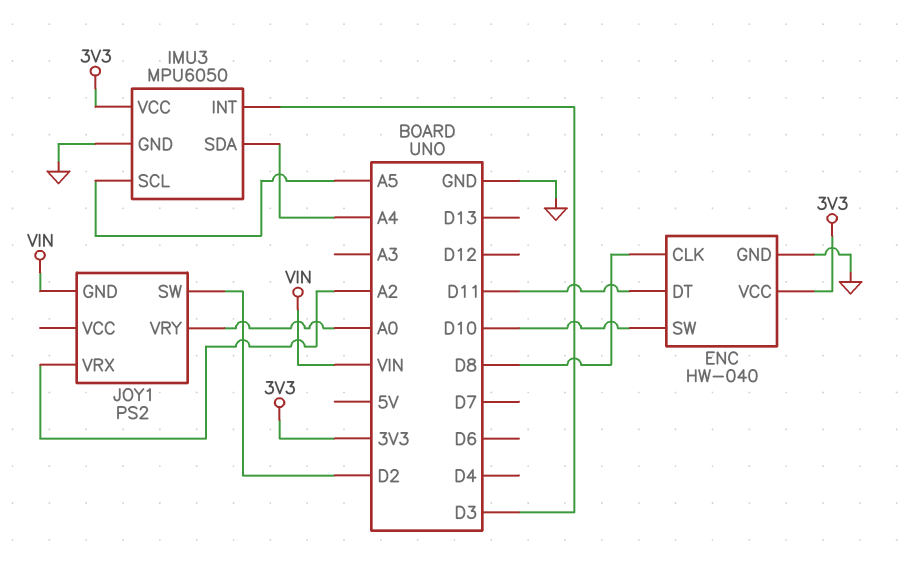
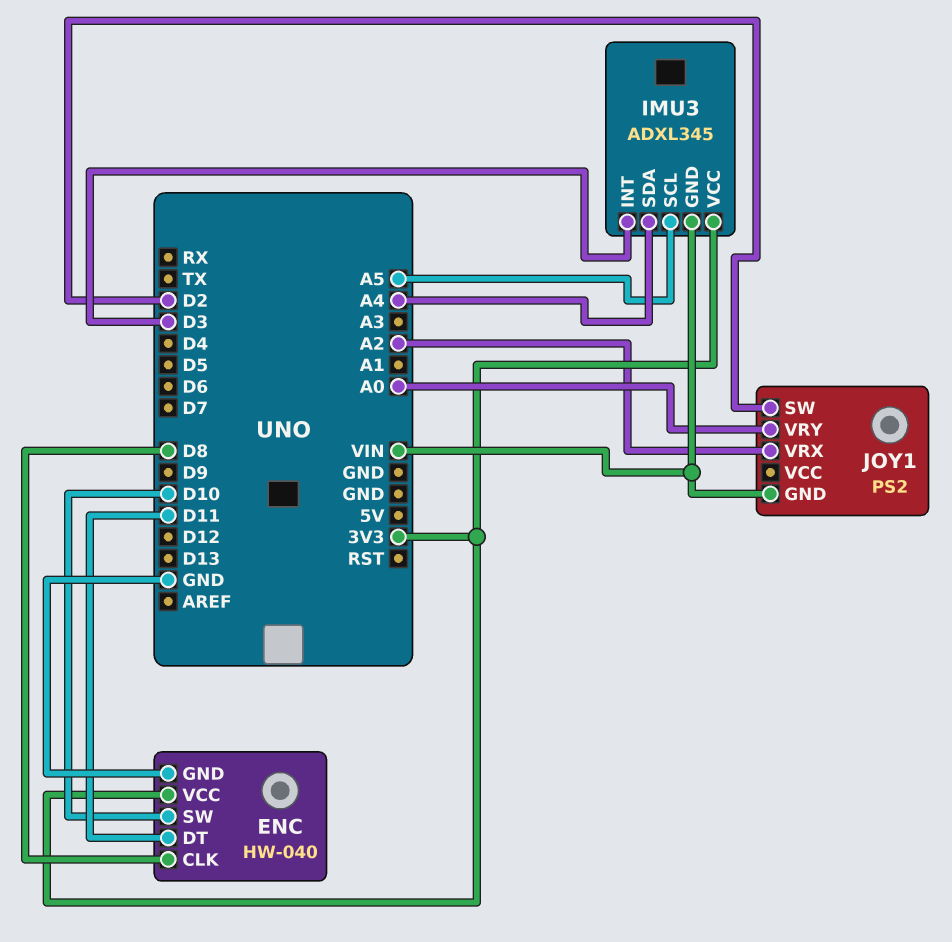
IMU3: MPU6050 -> ADXL345
IMU3 pin GND: GND -> VIN

